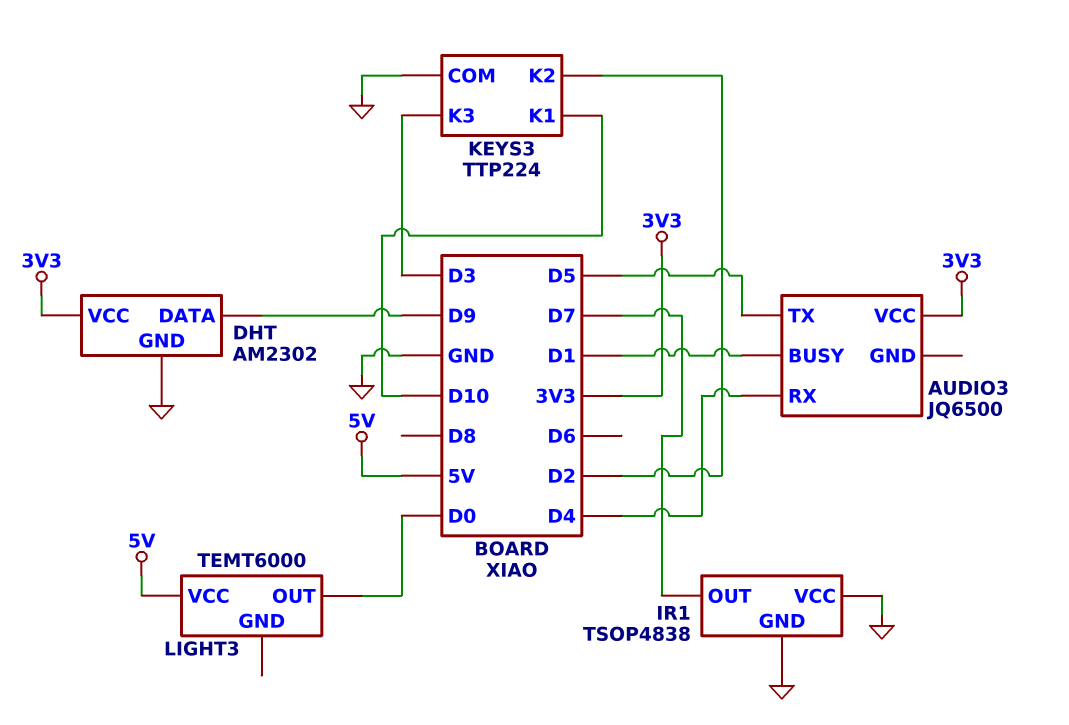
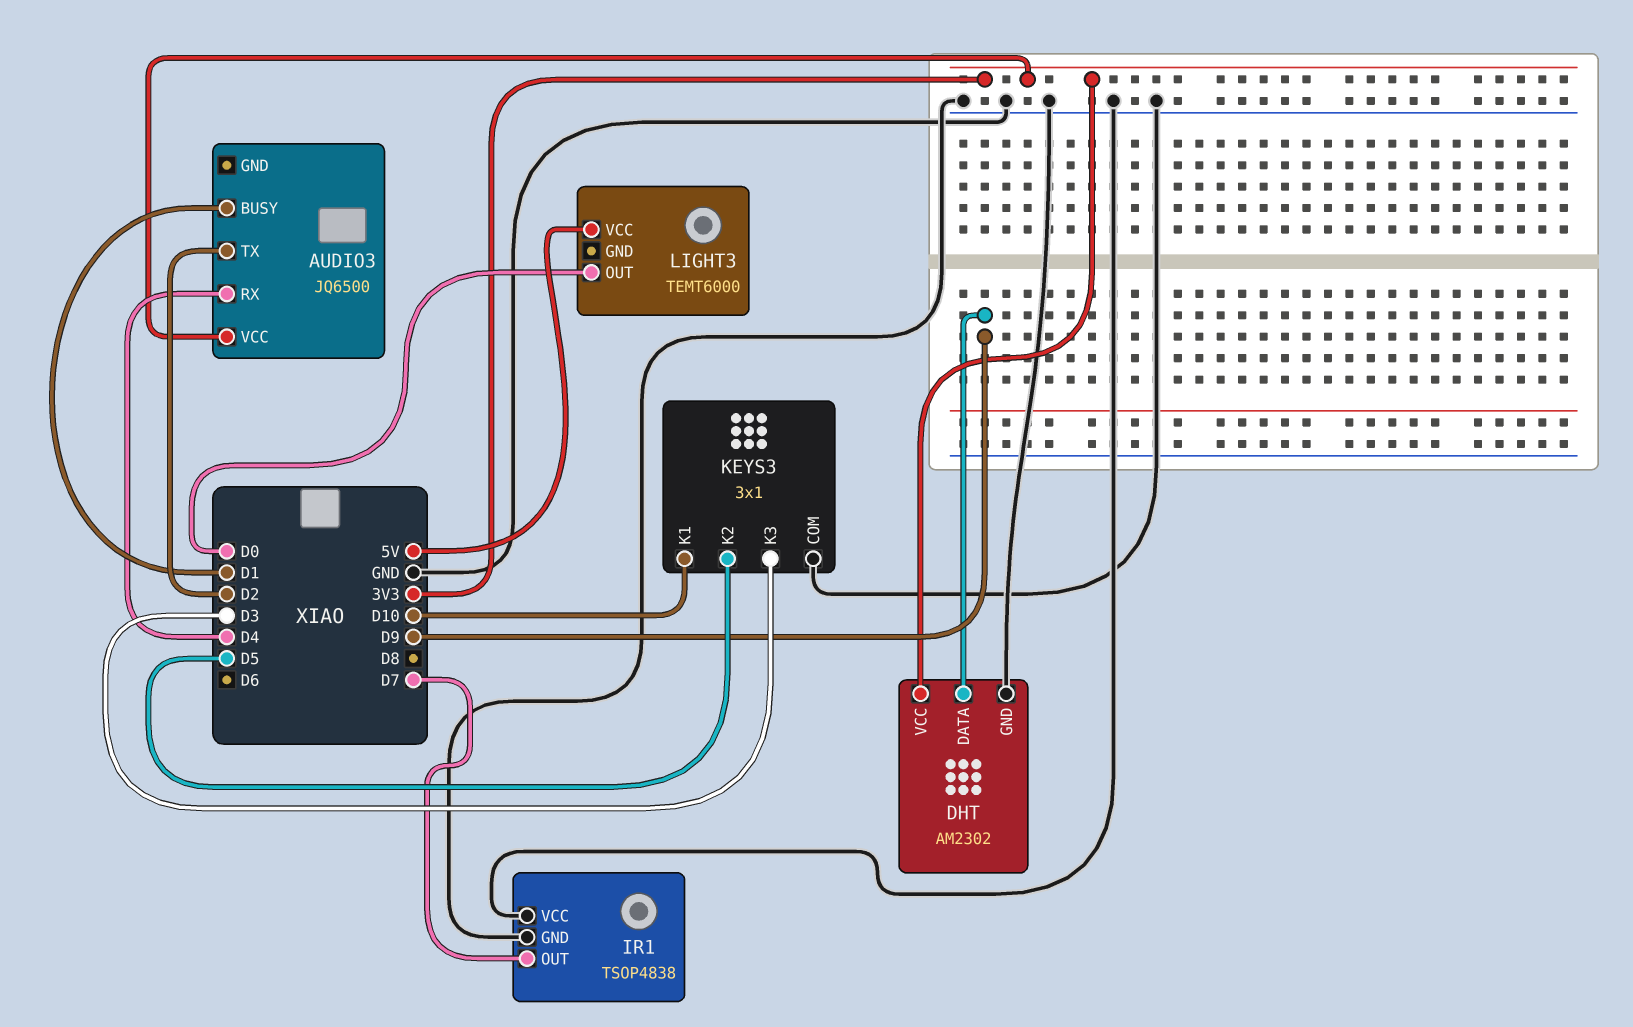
AUDIO3 pin TX: D5 -> D2
KEYS3: TTP224 -> 3x1
KEYS3 pin K2: D2 -> D5

